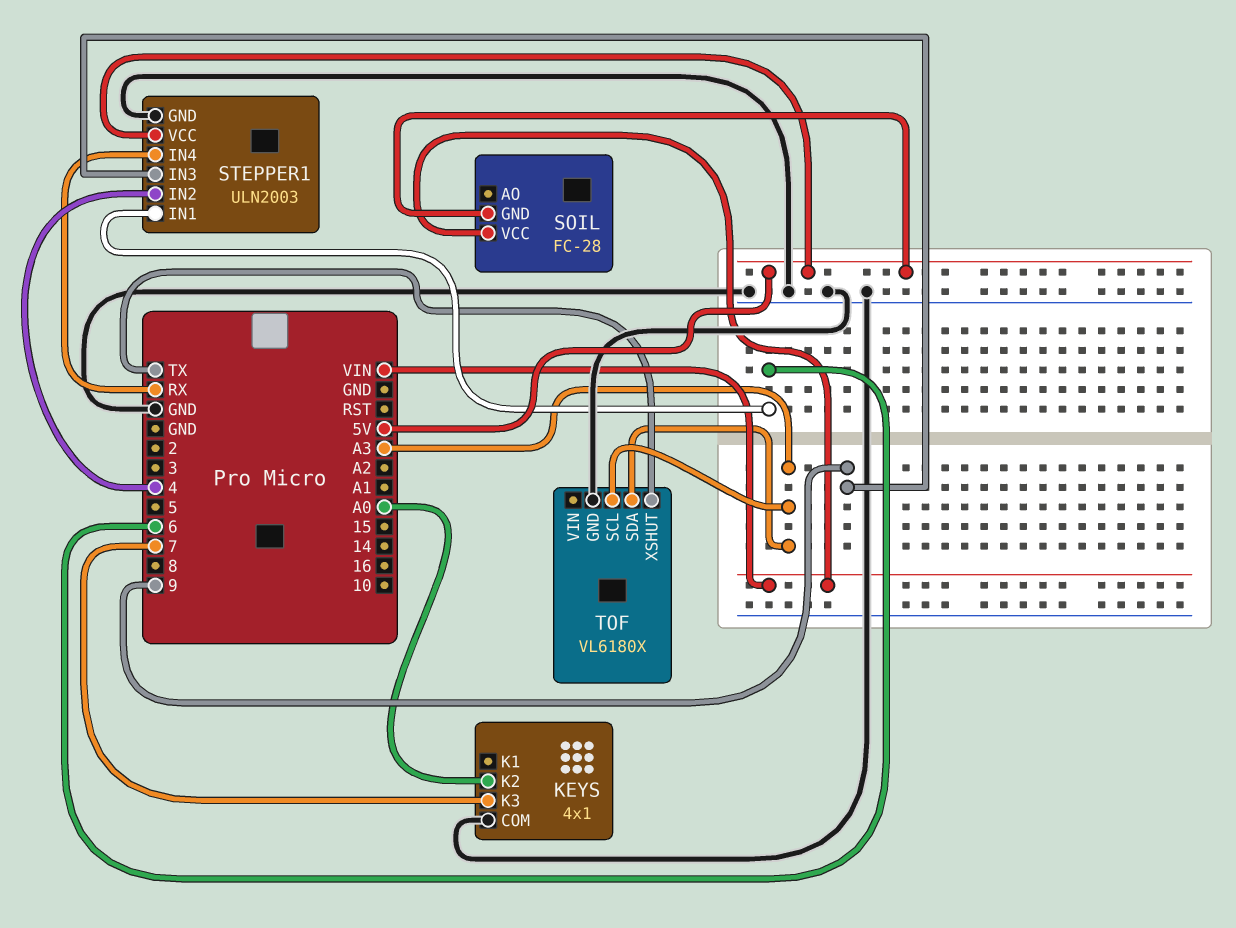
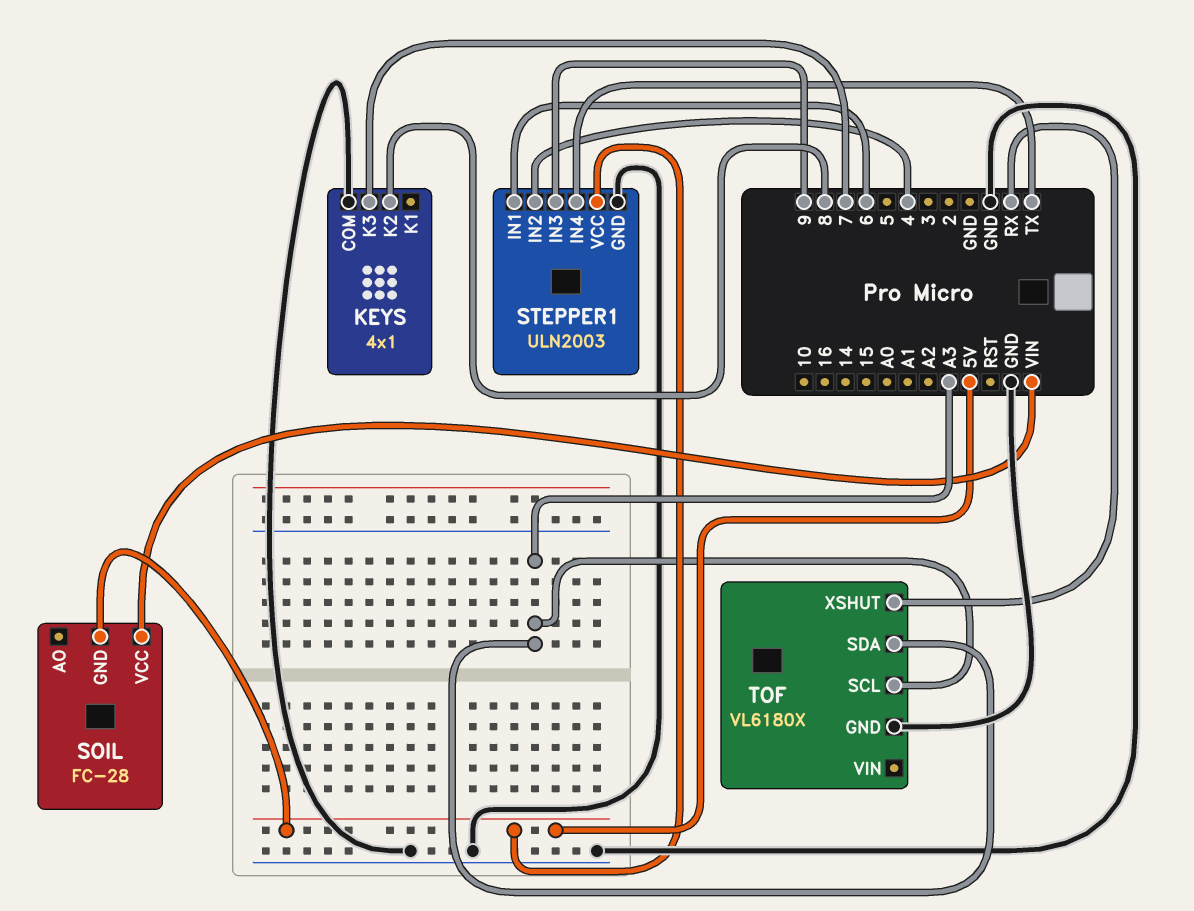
KEYS pin K2: A0 -> 8
STEPPER1 pin IN4: RX -> TX
TOF pin XSHUT: TX -> RX

